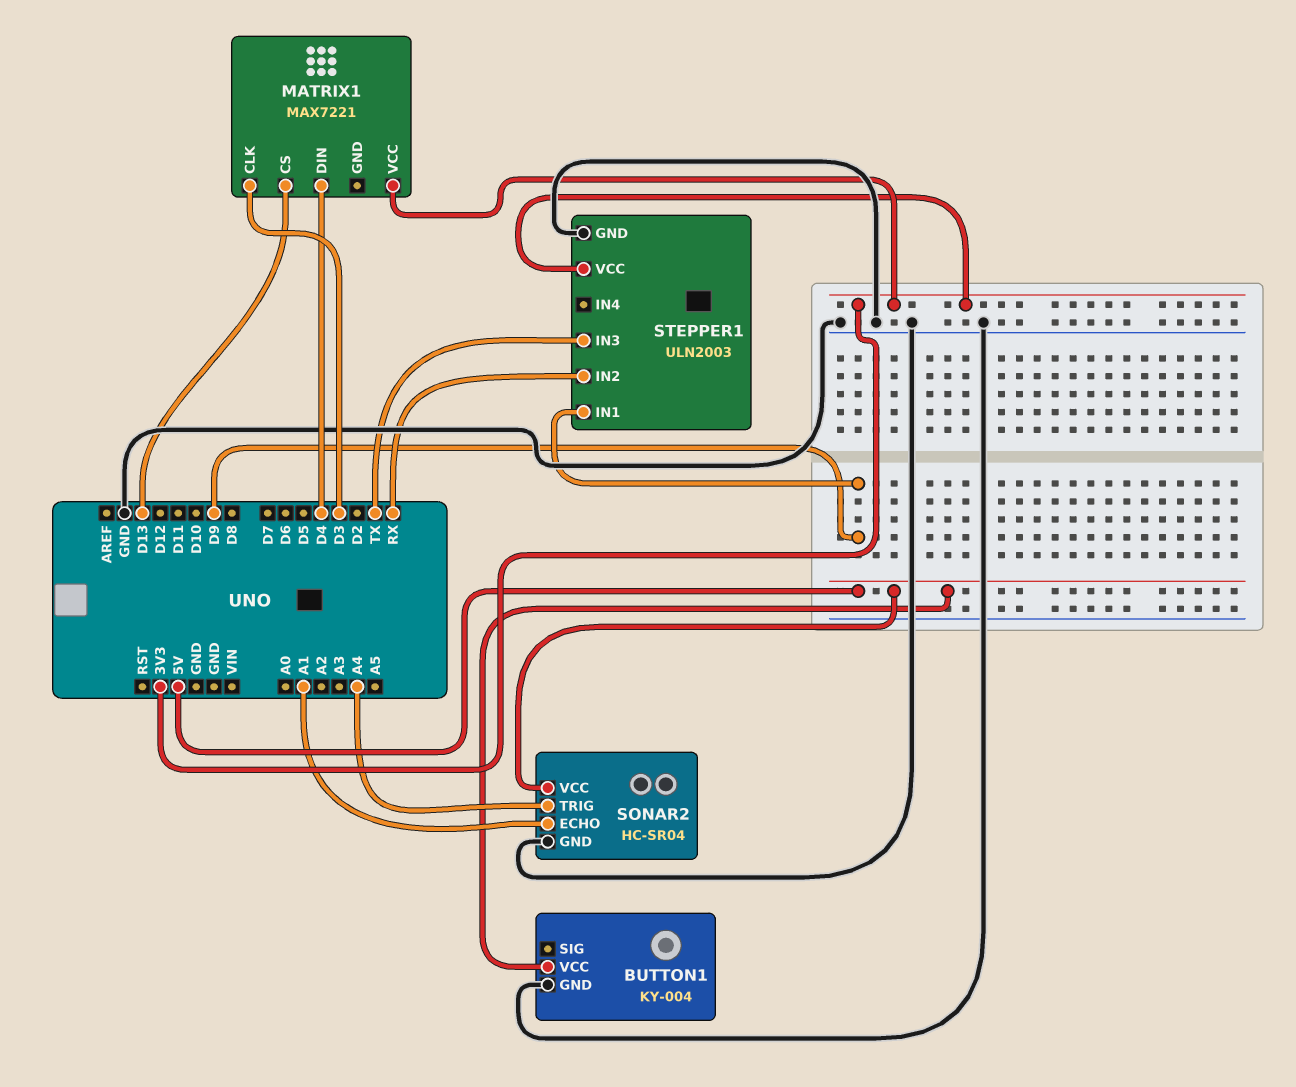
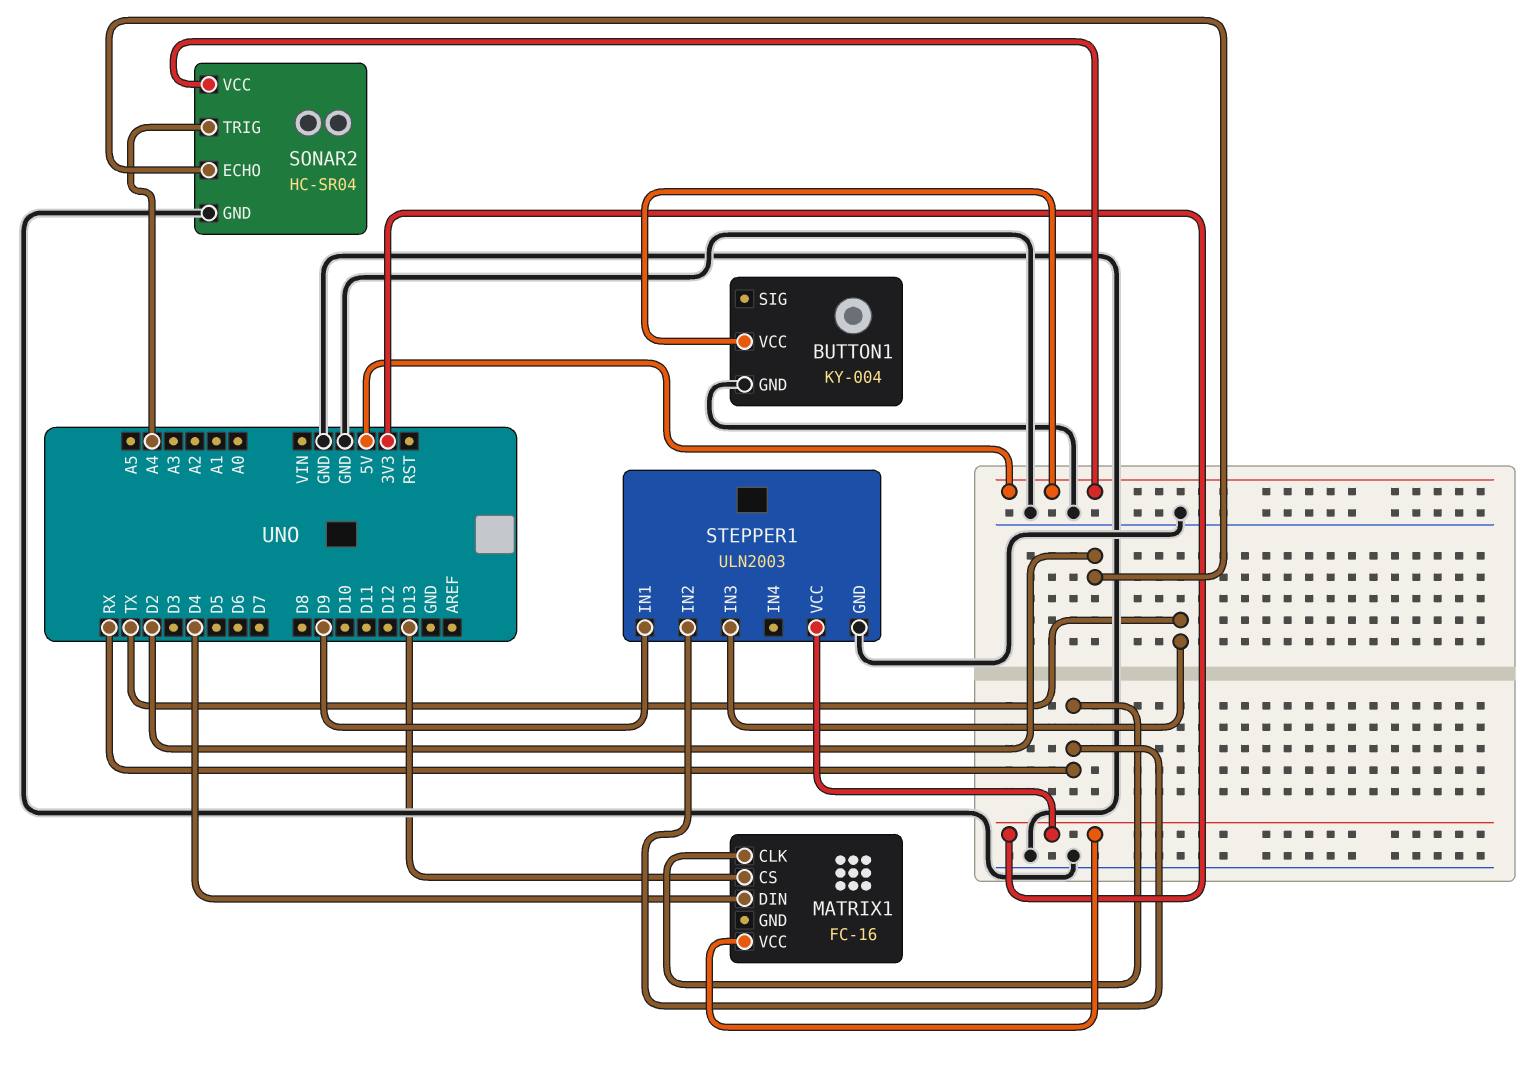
MATRIX1: MAX7221 -> FC-16
MATRIX1 pin CLK: D3 -> RX
SONAR2 pin ECHO: A1 -> D2

